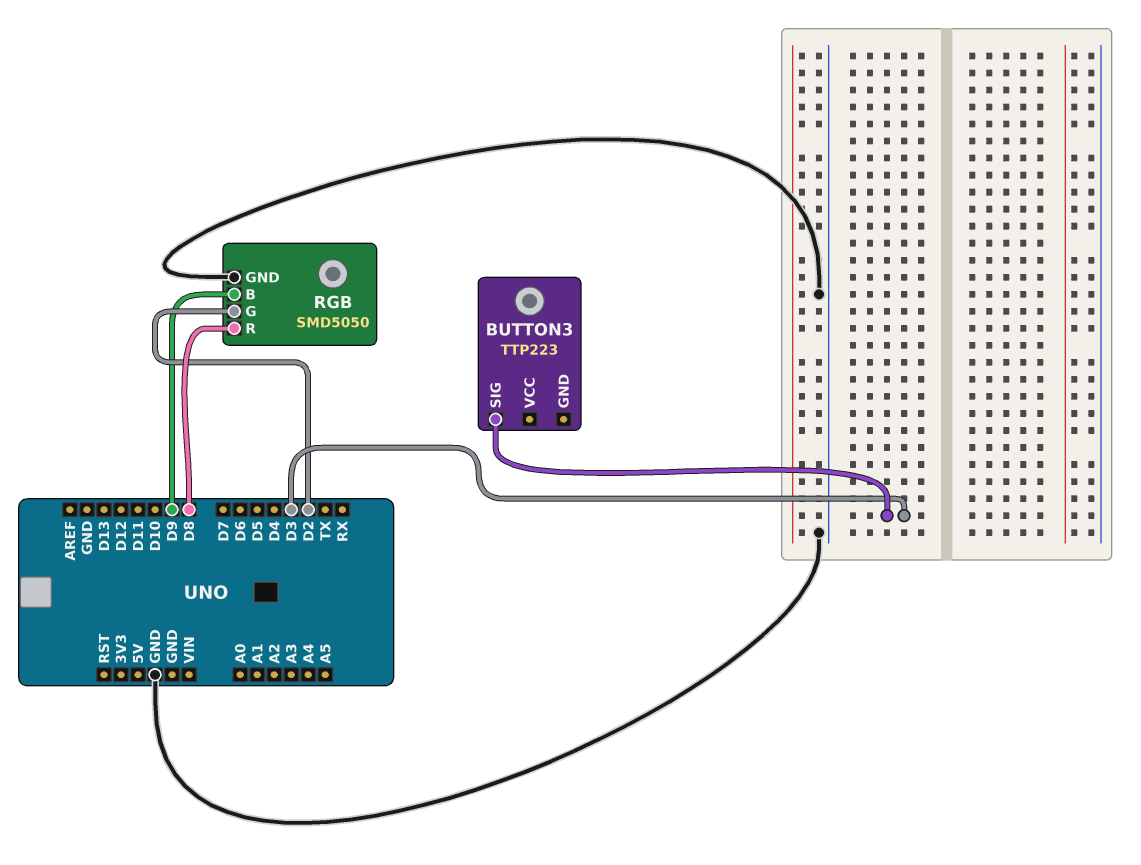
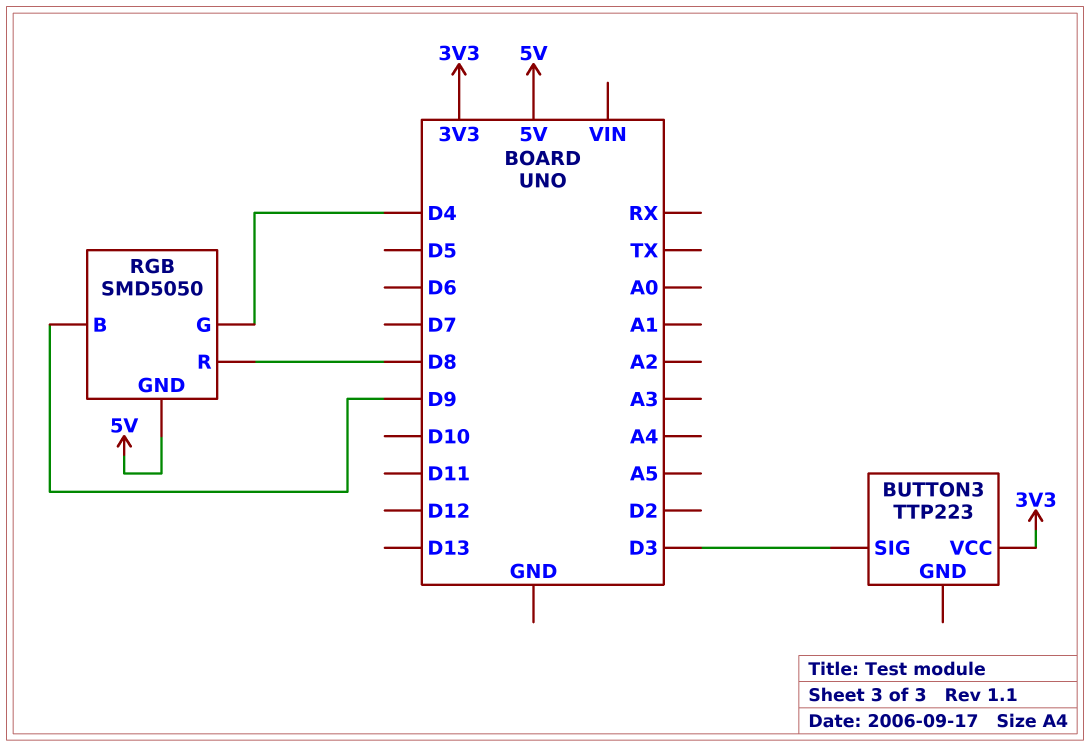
BUTTON3 pin VCC: none -> 3V3
RGB pin G: D2 -> D4
RGB pin GND: GND -> 5V

